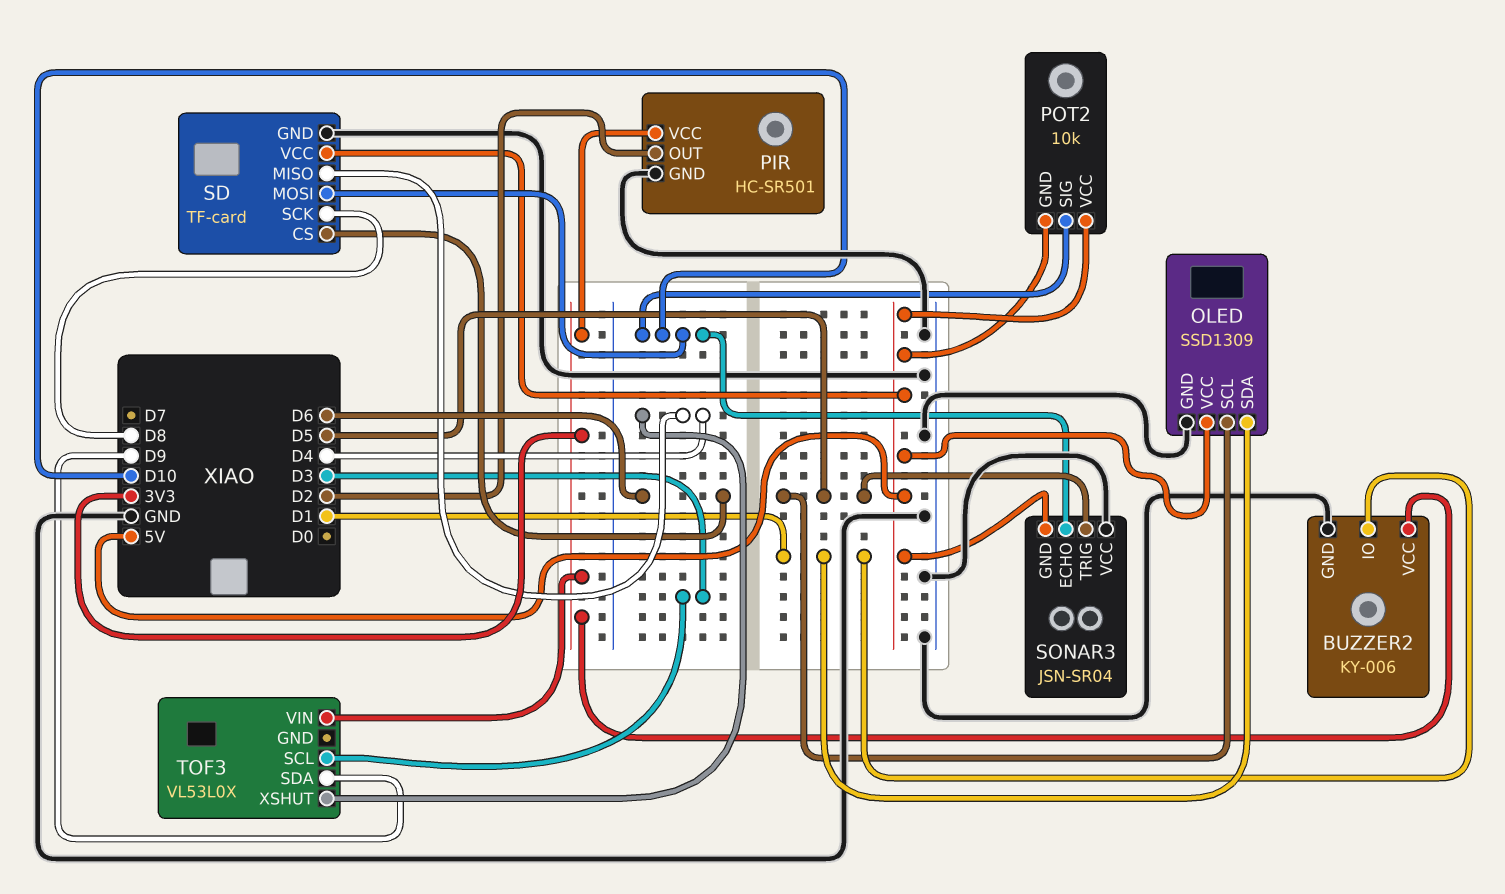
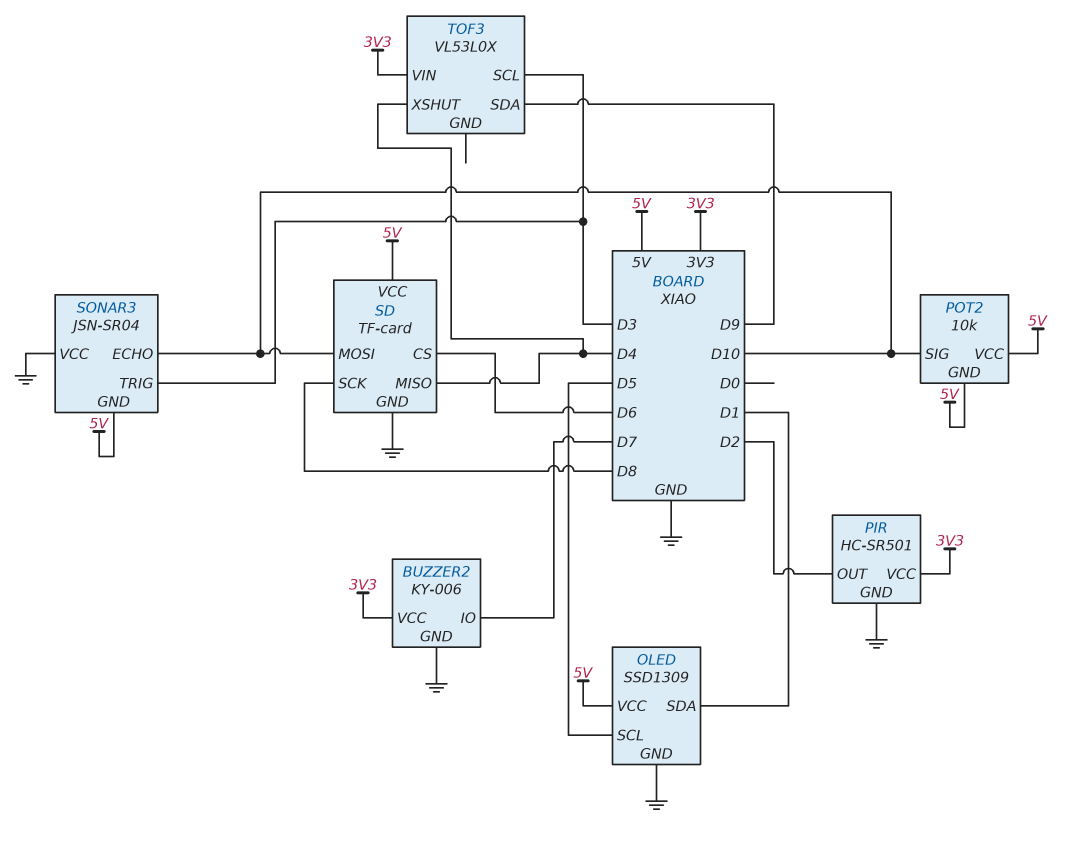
BUZZER2 pin IO: D1 -> D7
SONAR3 pin TRIG: D5 -> D3

